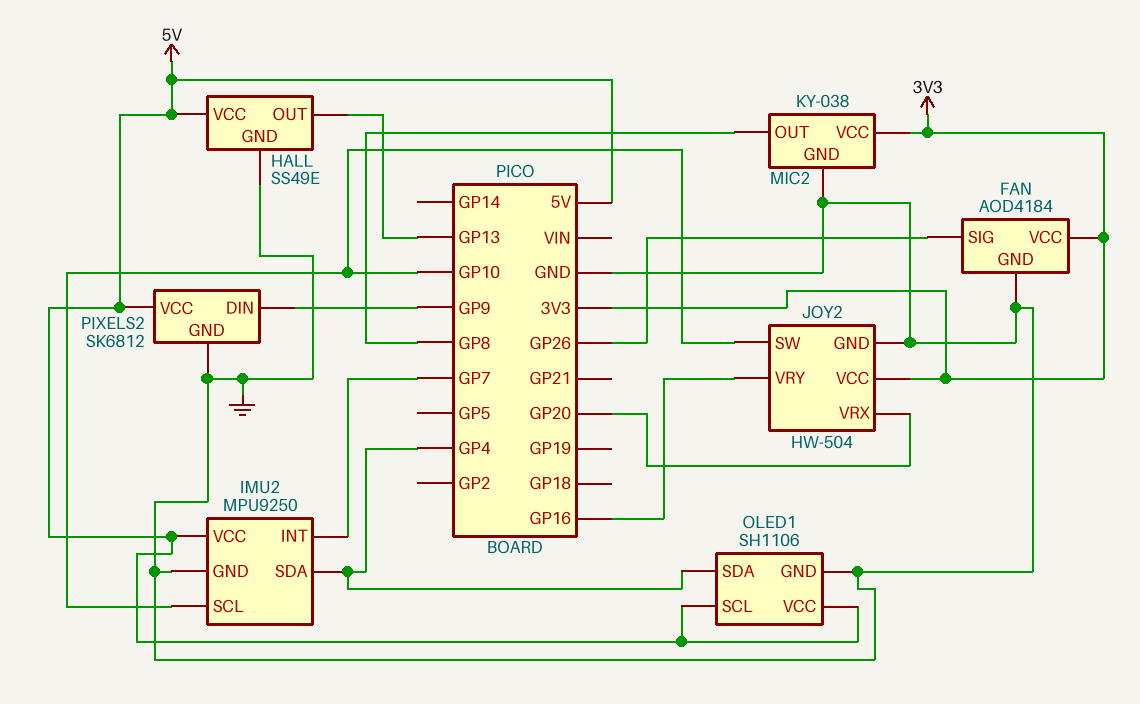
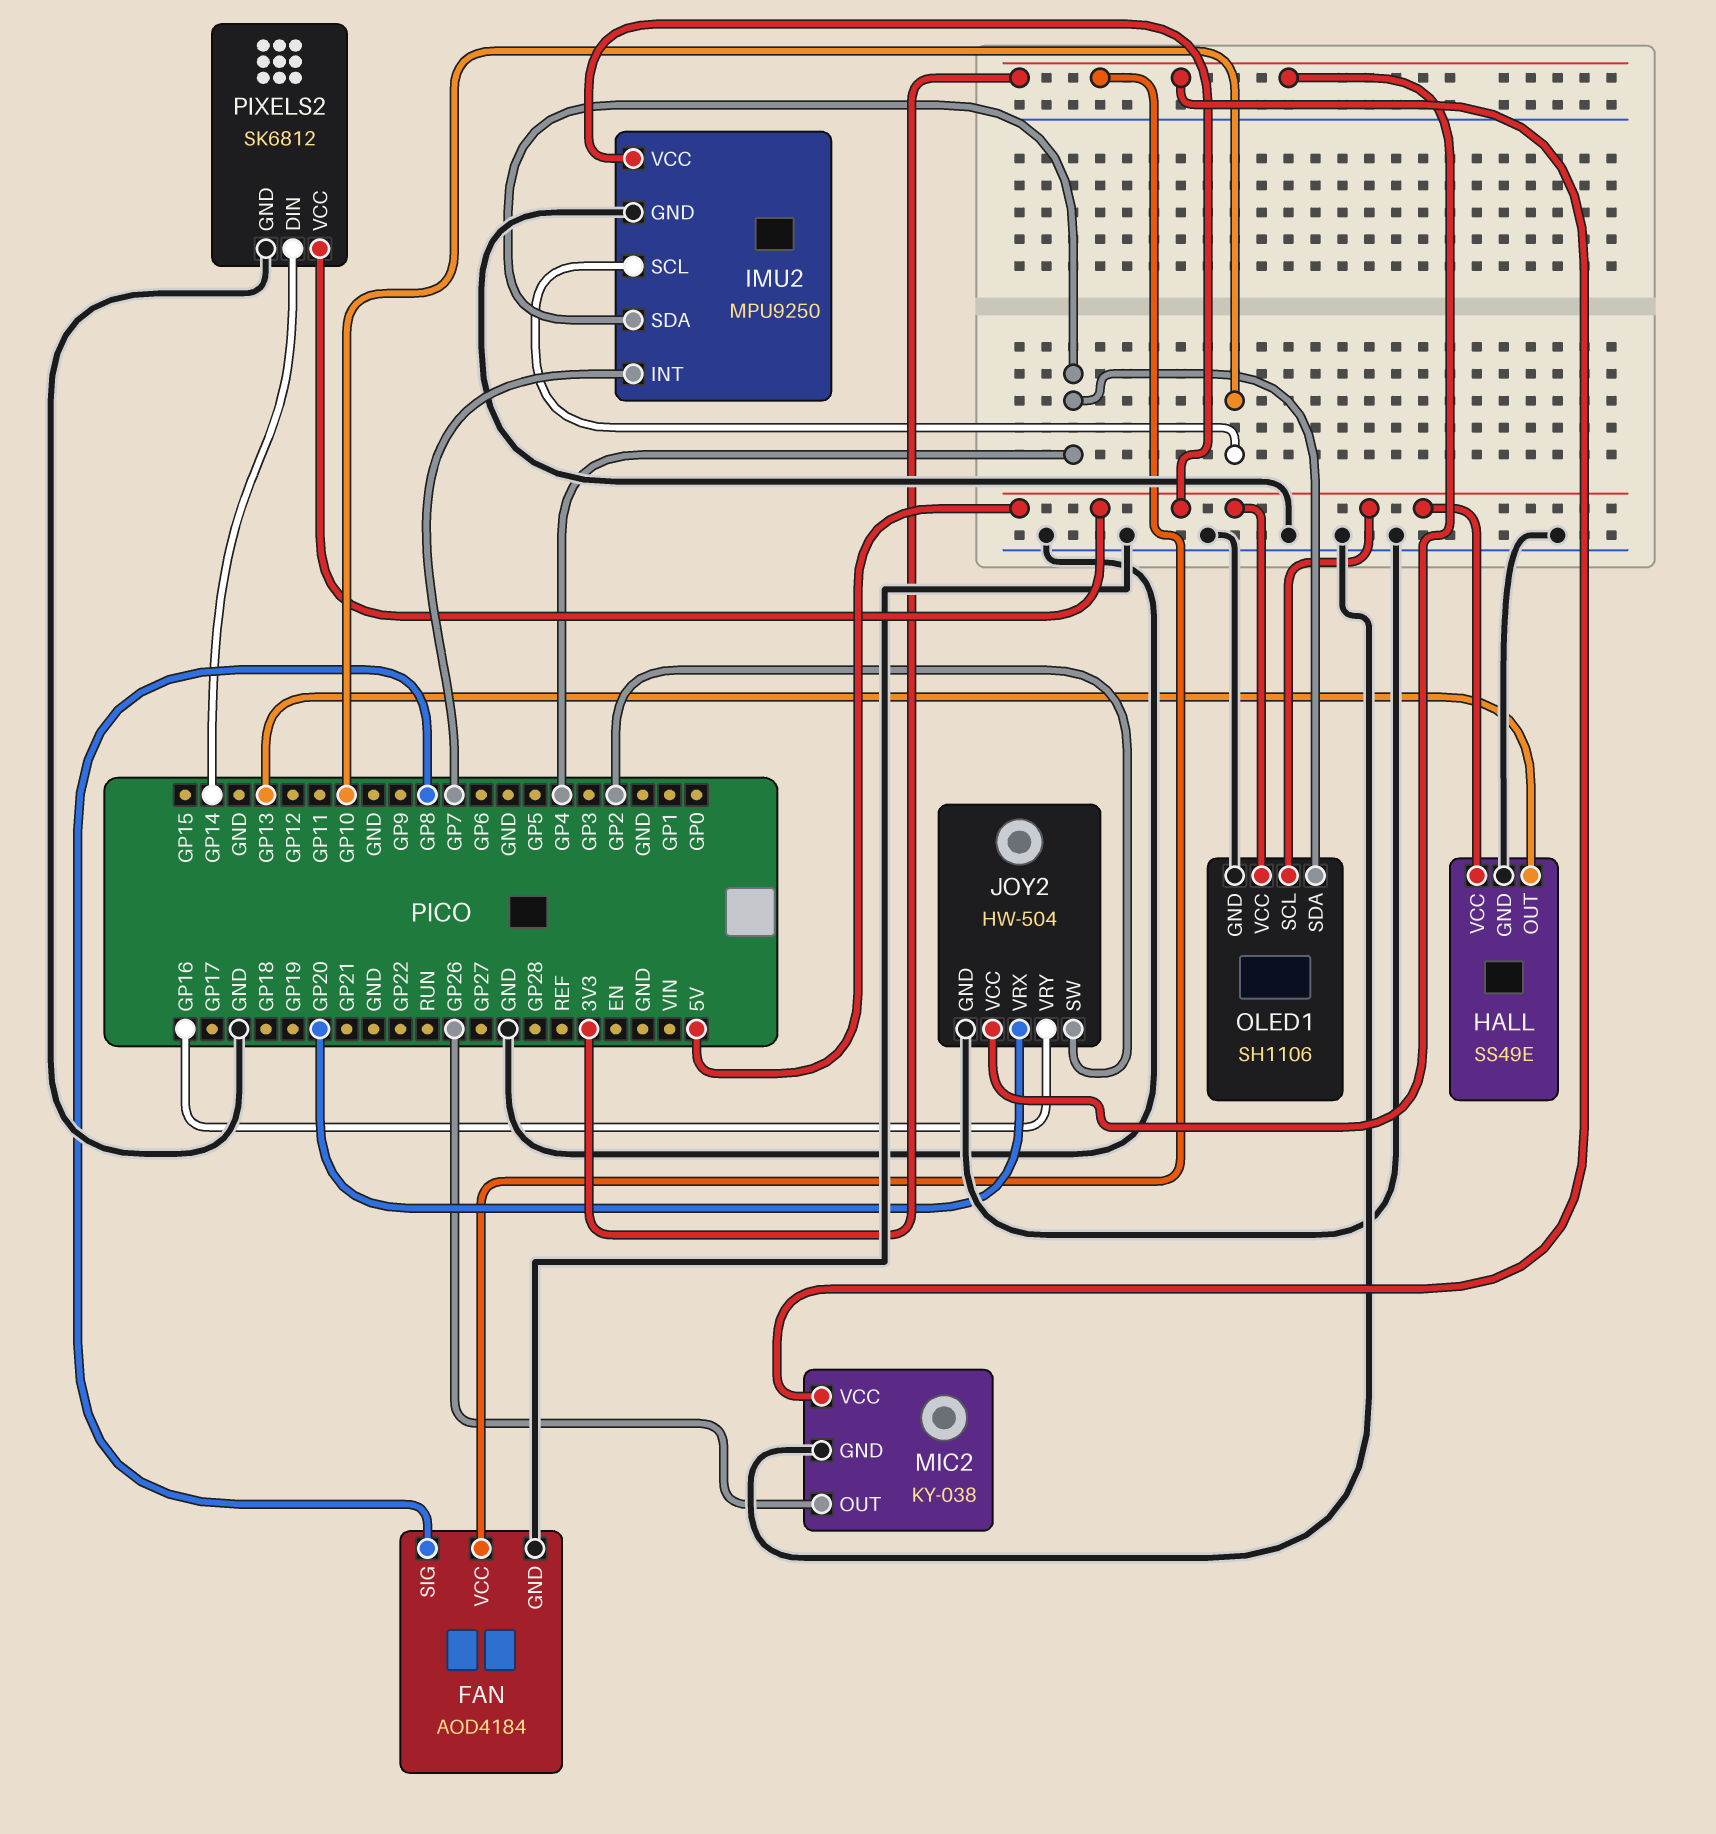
FAN pin SIG: GP26 -> GP8
JOY2 pin SW: GP10 -> GP2
MIC2 pin OUT: GP8 -> GP26
PIXELS2 pin DIN: GP9 -> GP14

